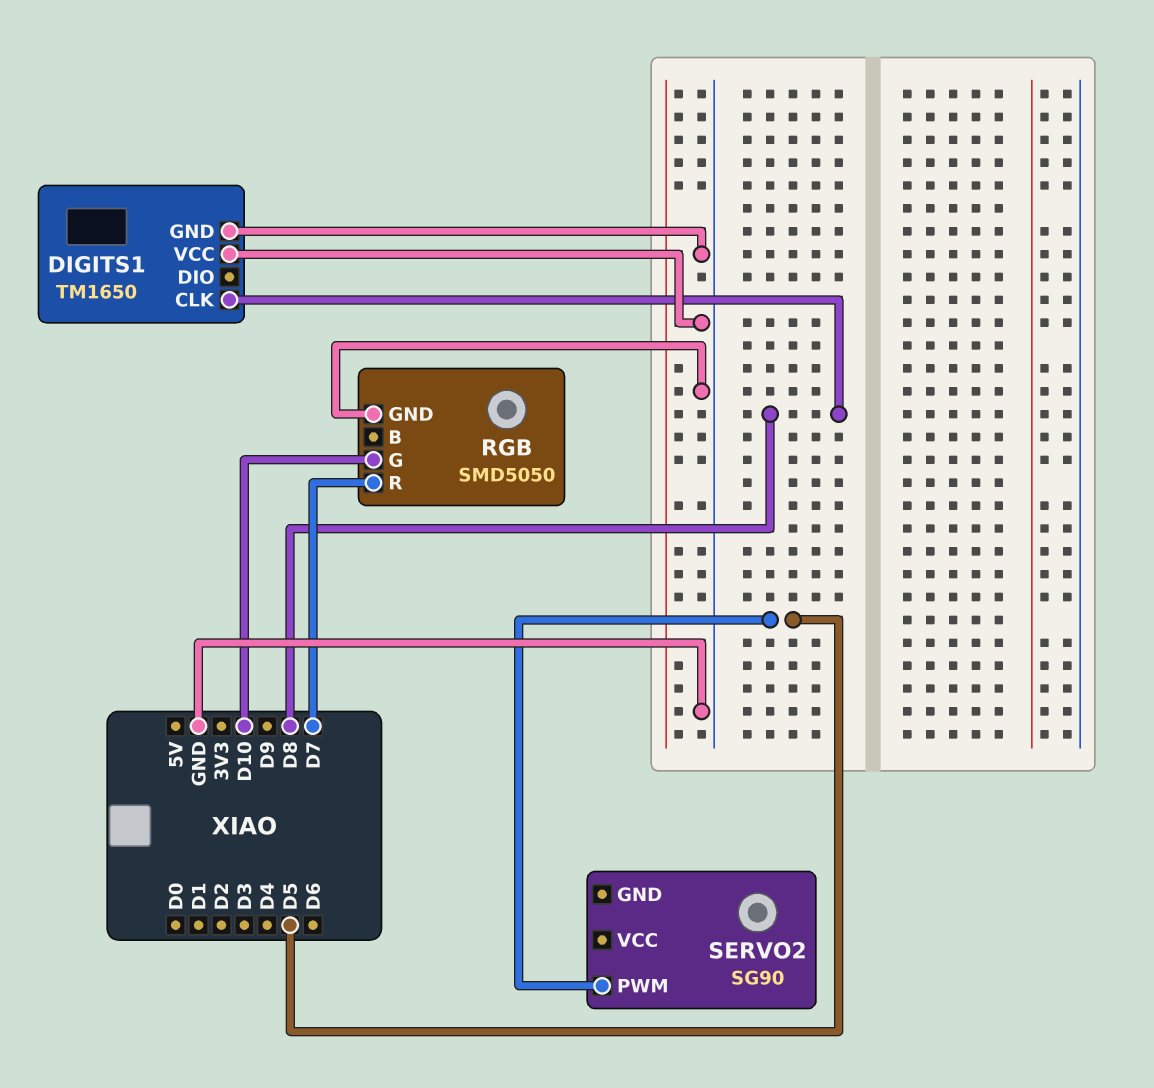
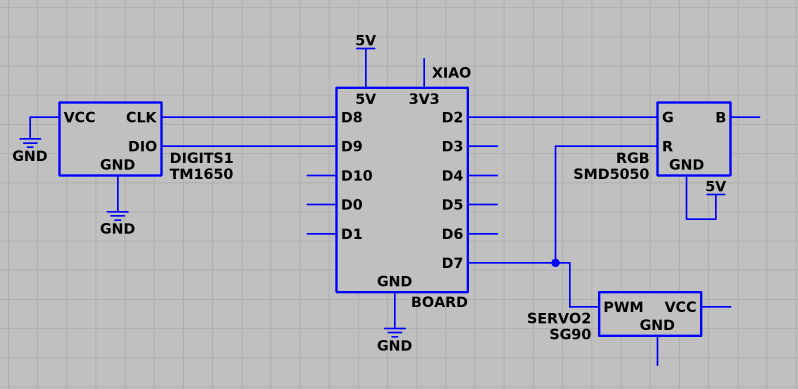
DIGITS1 pin DIO: none -> D9
RGB pin G: D10 -> D2
RGB pin GND: GND -> 5V
SERVO2 pin PWM: D5 -> D7

